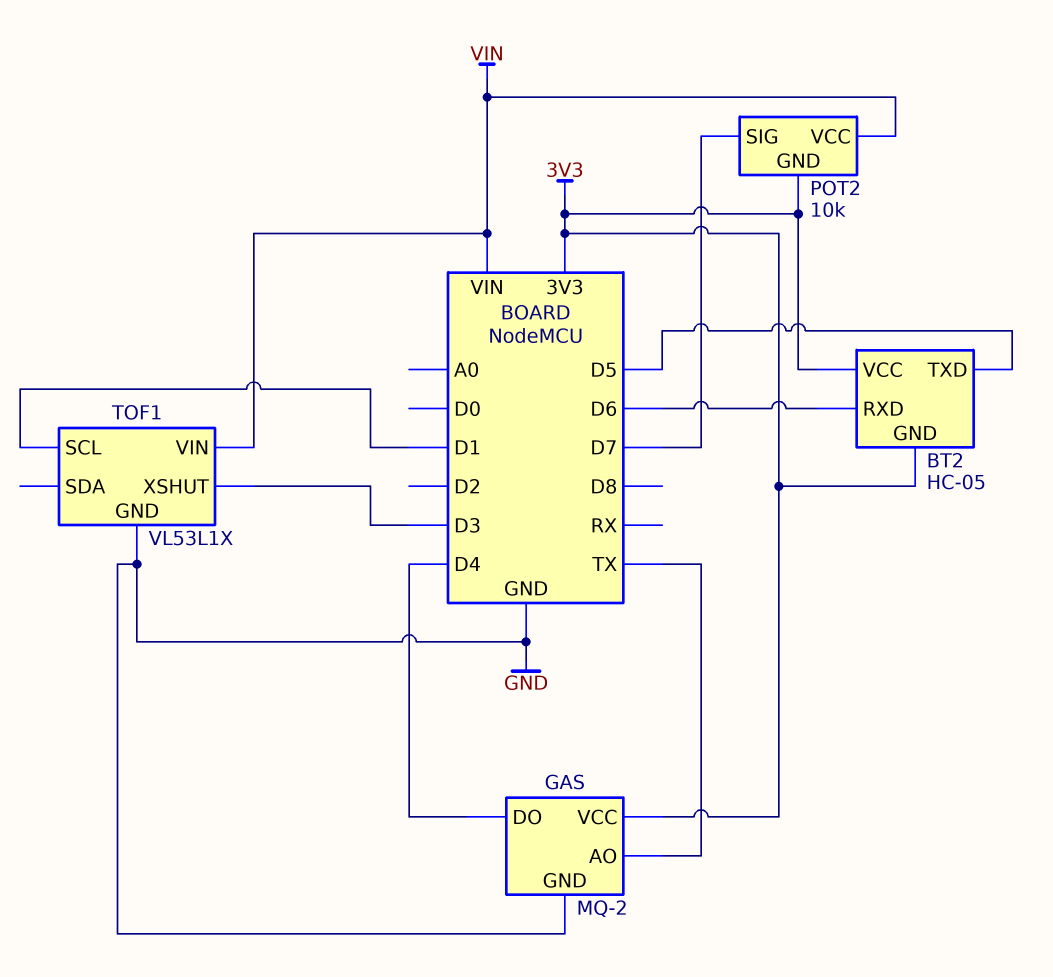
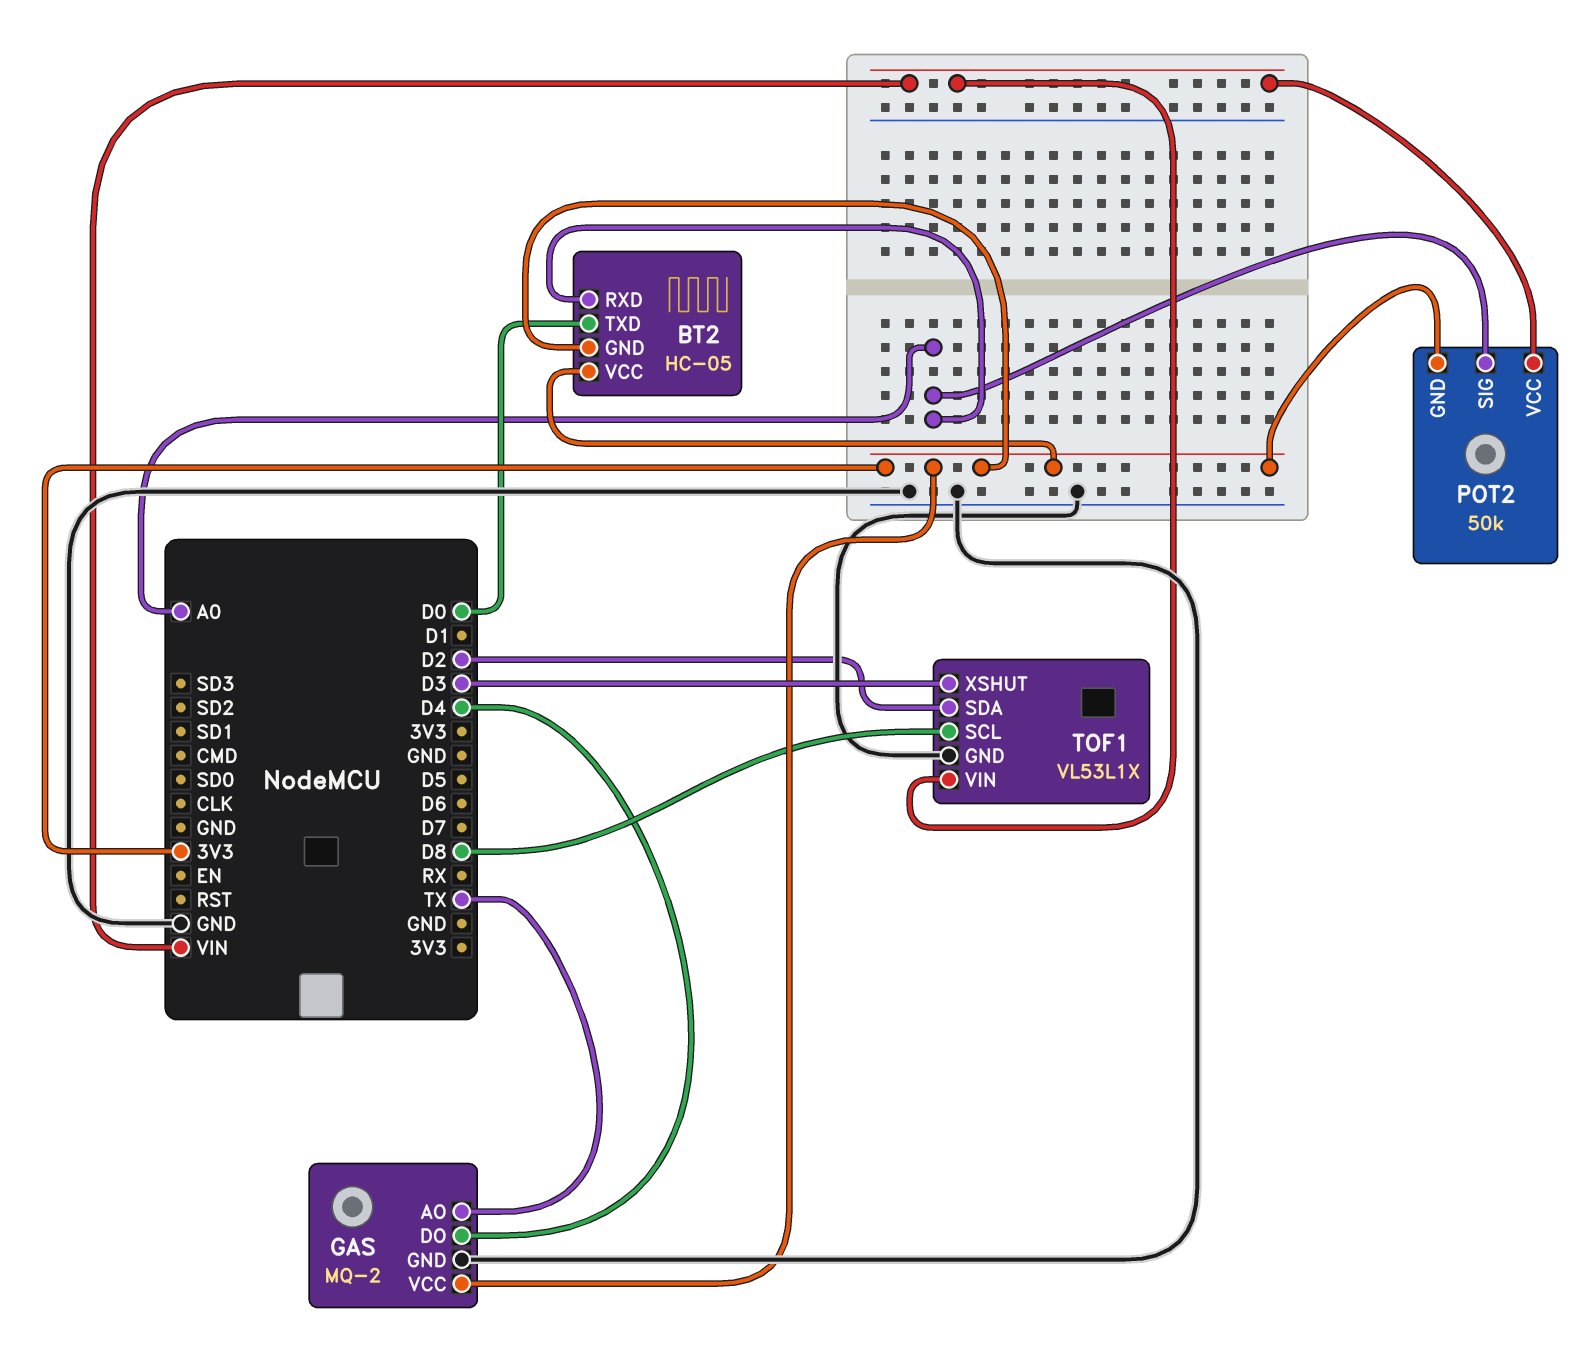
BT2 pin RXD: D6 -> A0
BT2 pin TXD: D5 -> D0
POT2: 10k -> 50k
POT2 pin SIG: D7 -> A0
TOF1 pin SCL: D1 -> D8
TOF1 pin SDA: none -> D2

